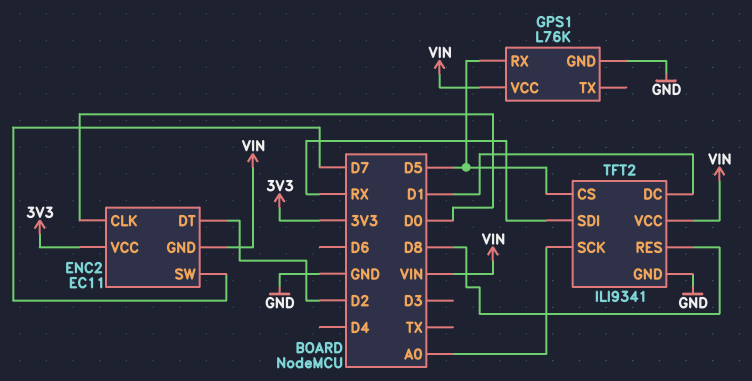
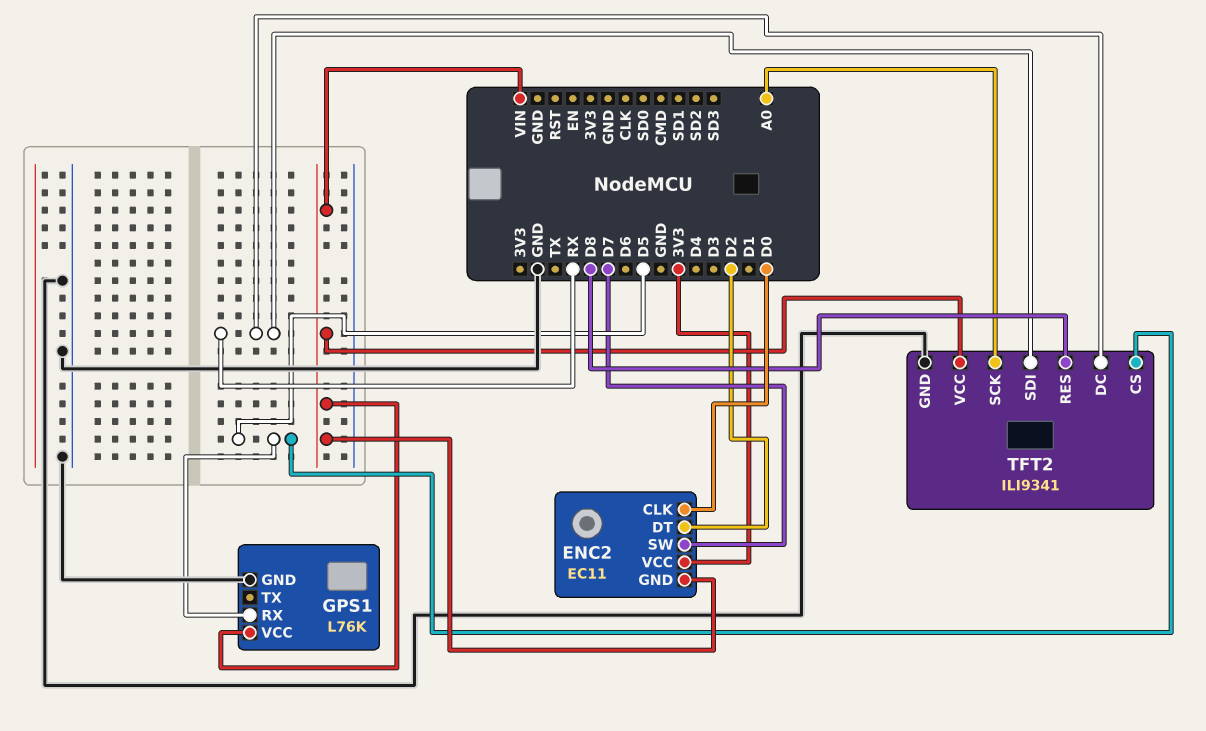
TFT2 pin DC: D1 -> RX

